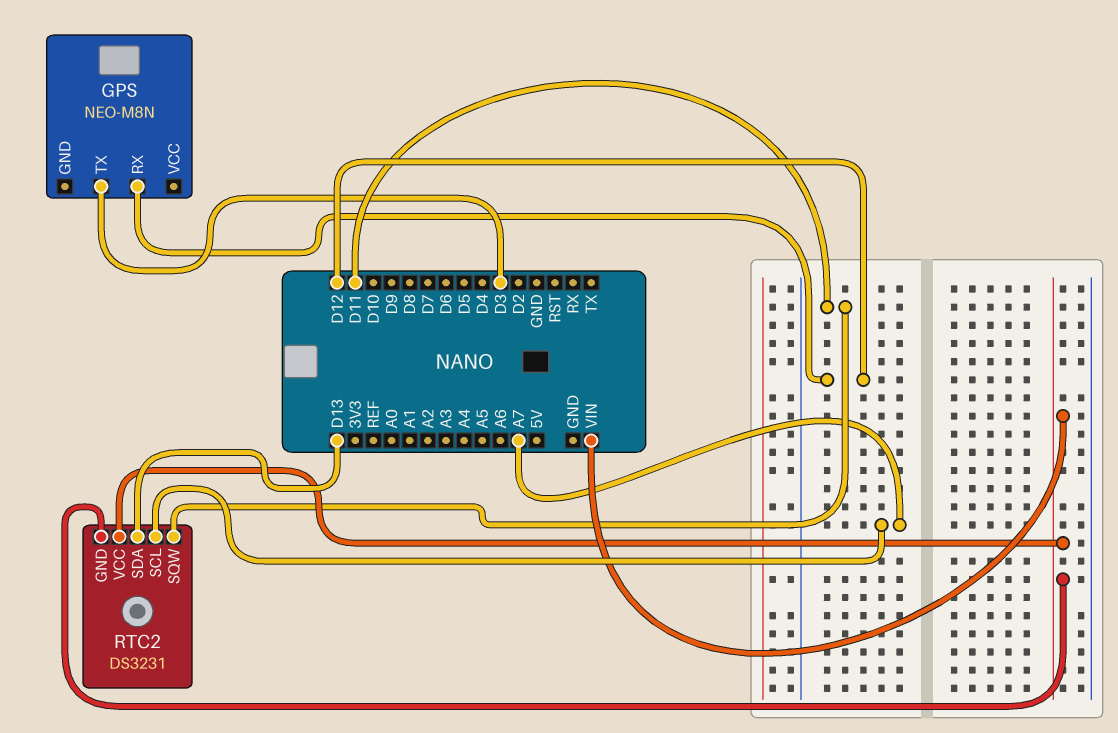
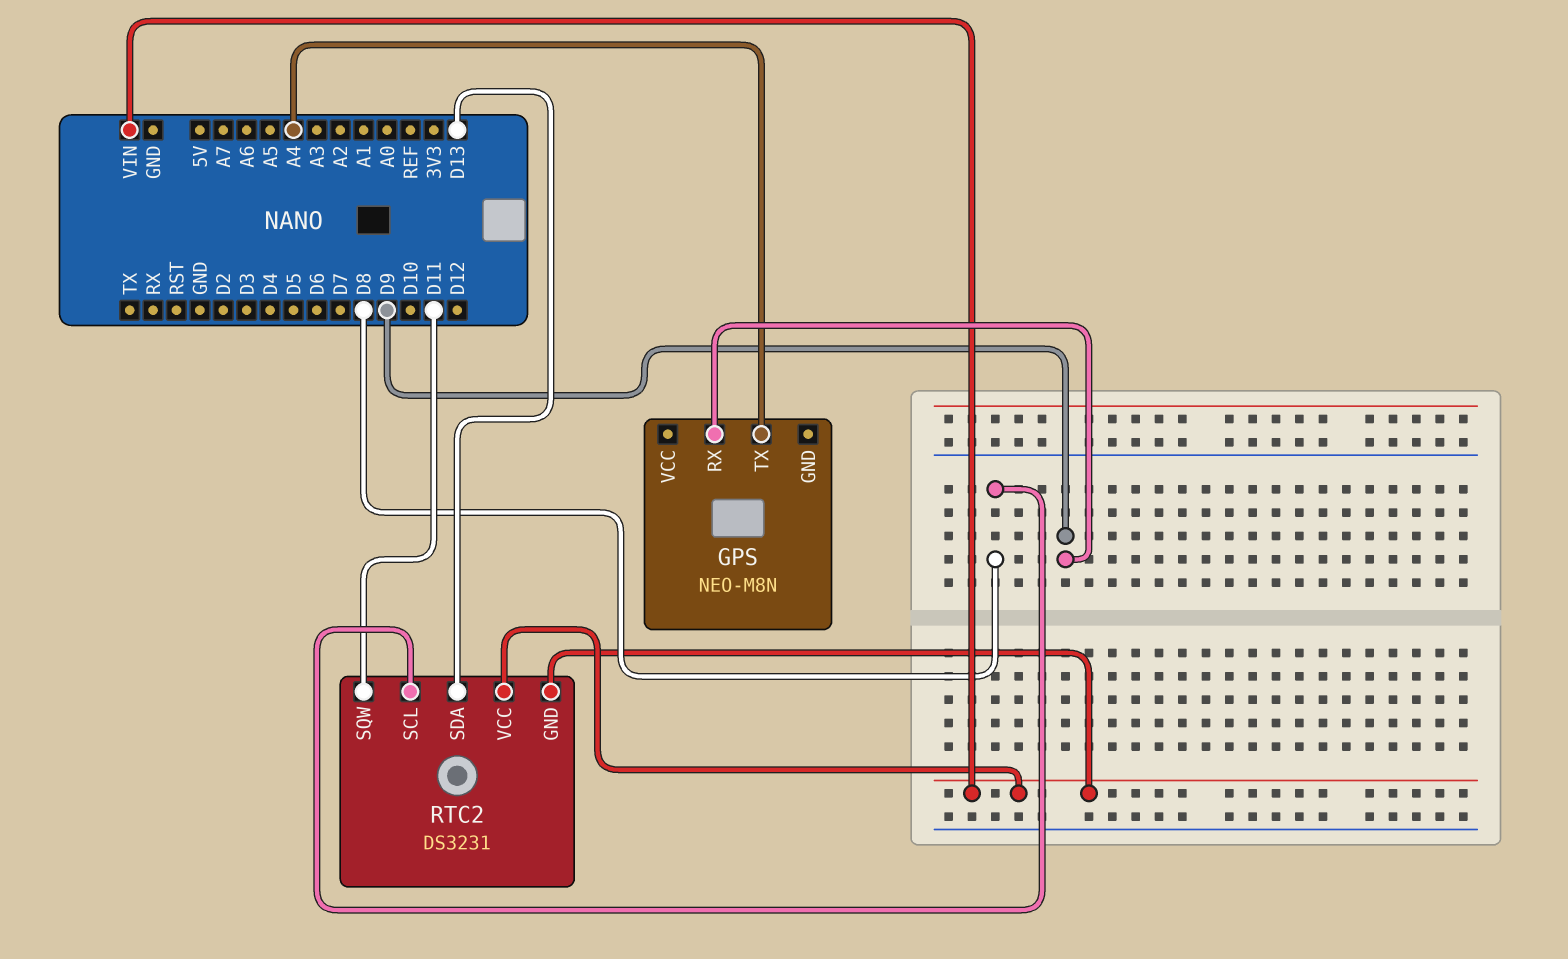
GPS pin RX: D12 -> D9
GPS pin TX: D3 -> A4
RTC2 pin SCL: A7 -> D8

